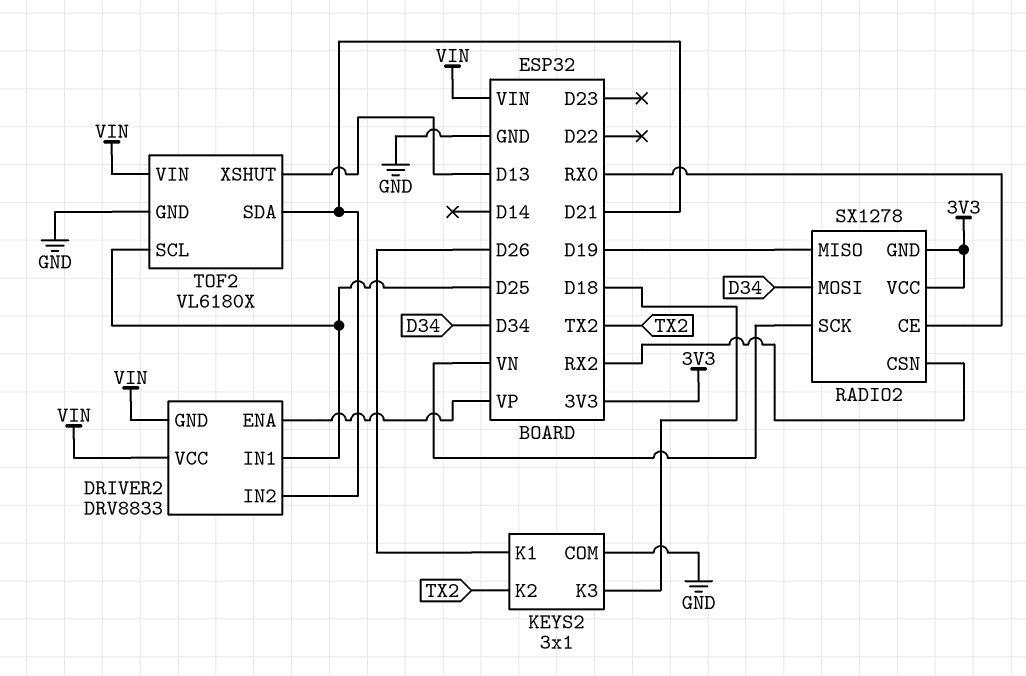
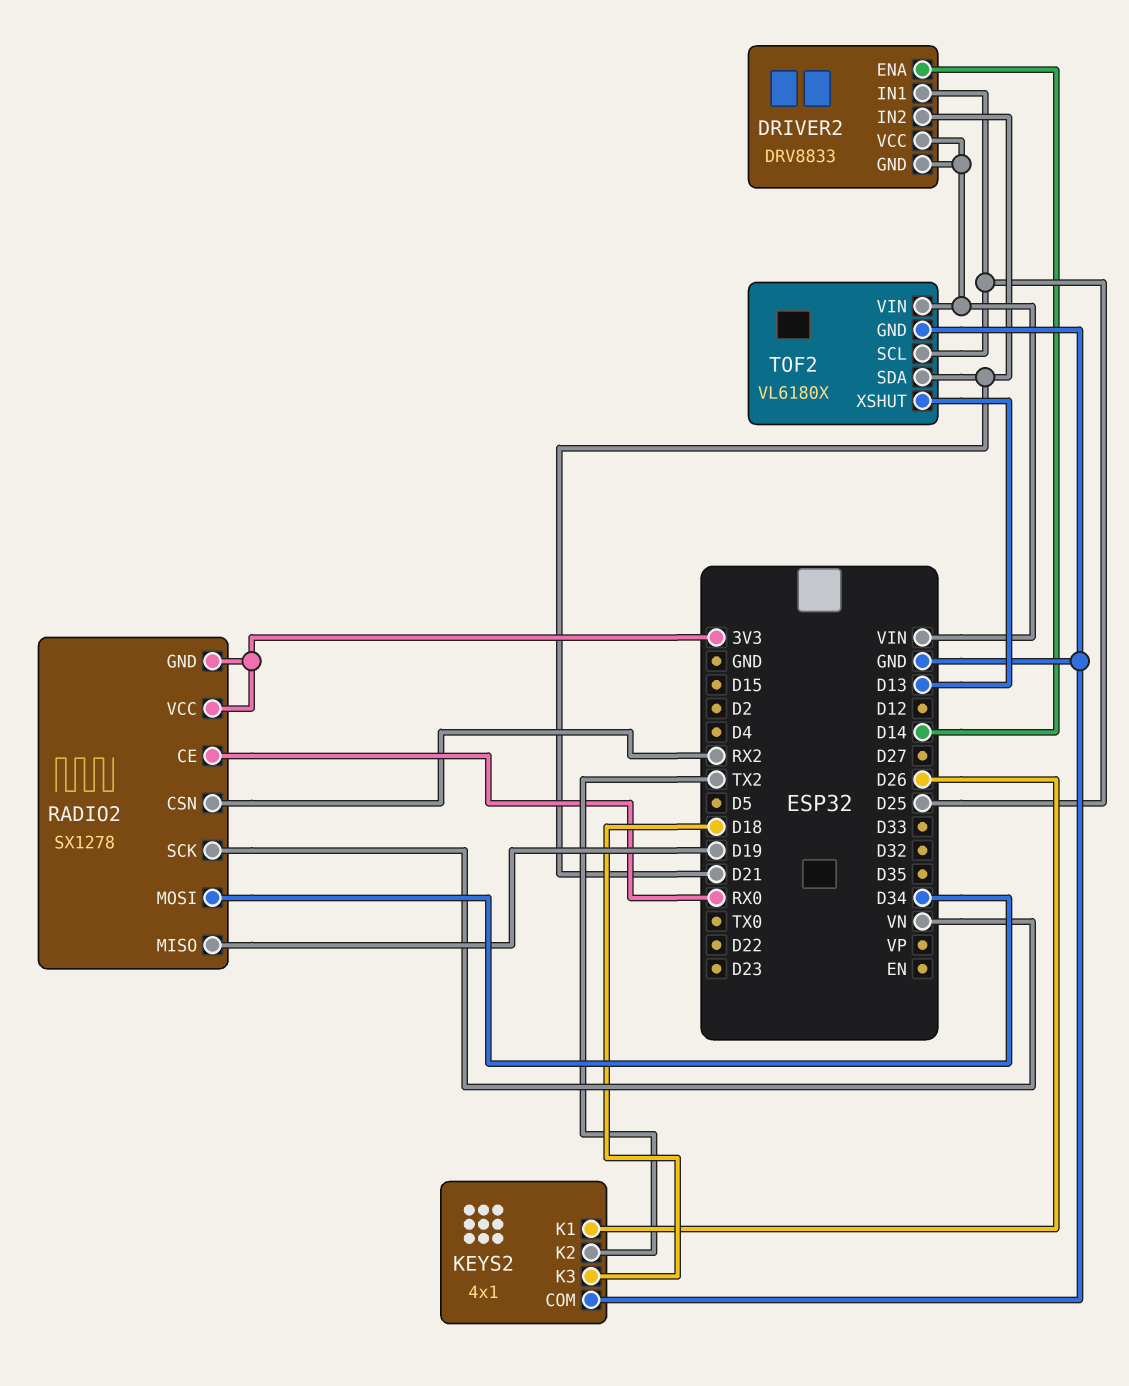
DRIVER2 pin ENA: VP -> D14
KEYS2: 3x1 -> 4x1

